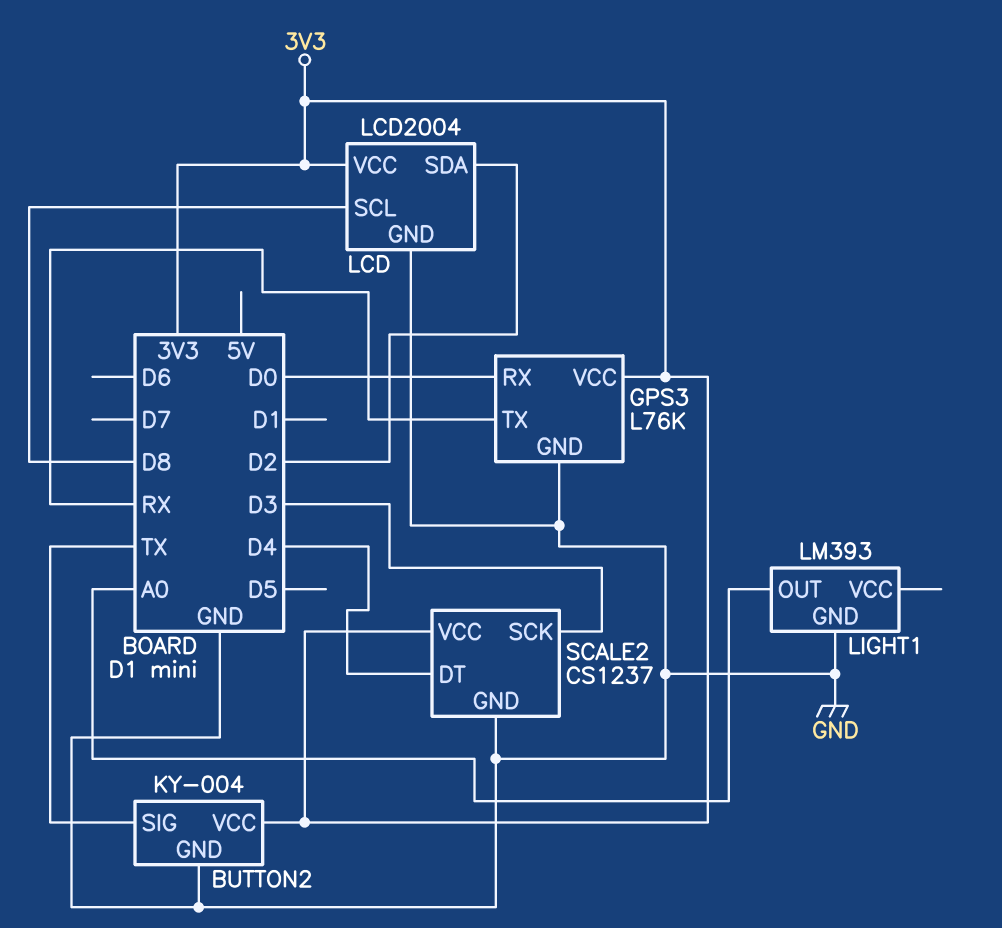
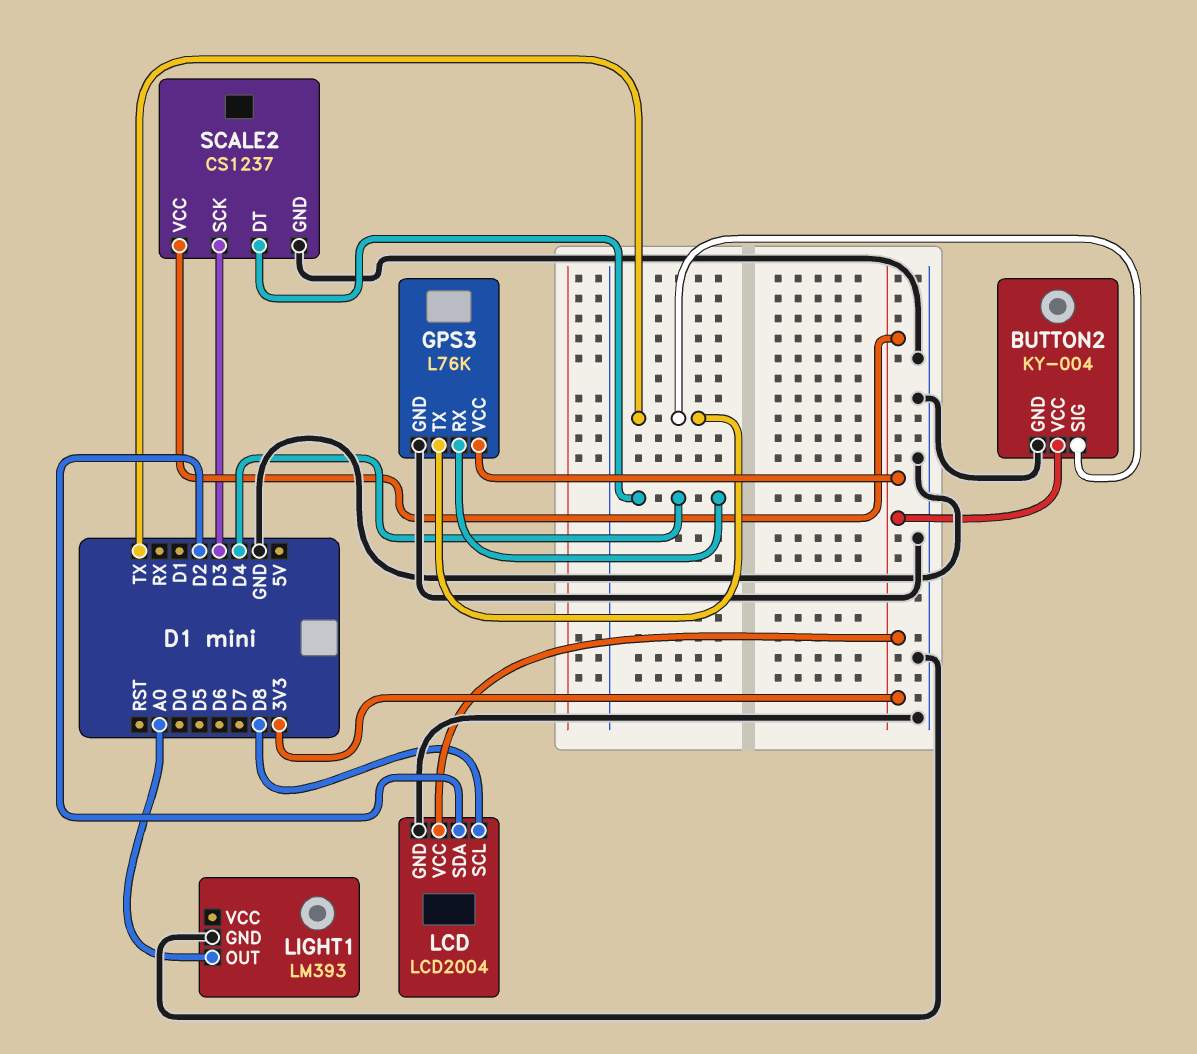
GPS3 pin RX: D0 -> D4
GPS3 pin TX: RX -> TX

